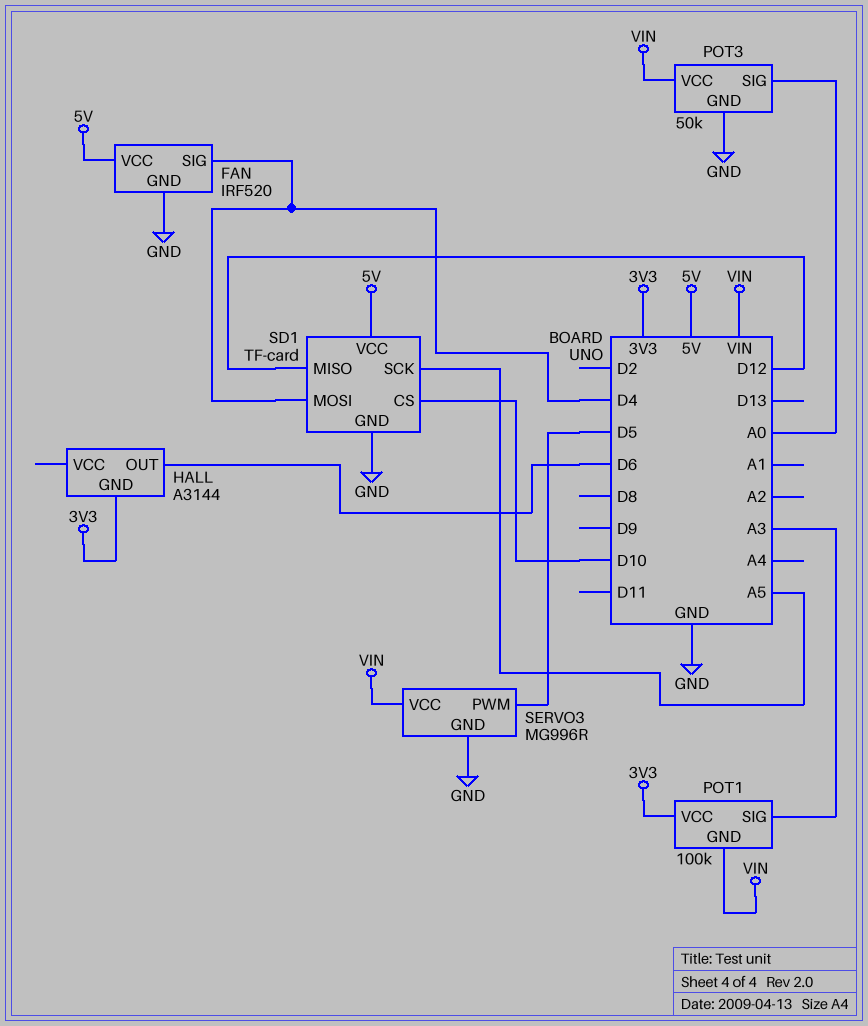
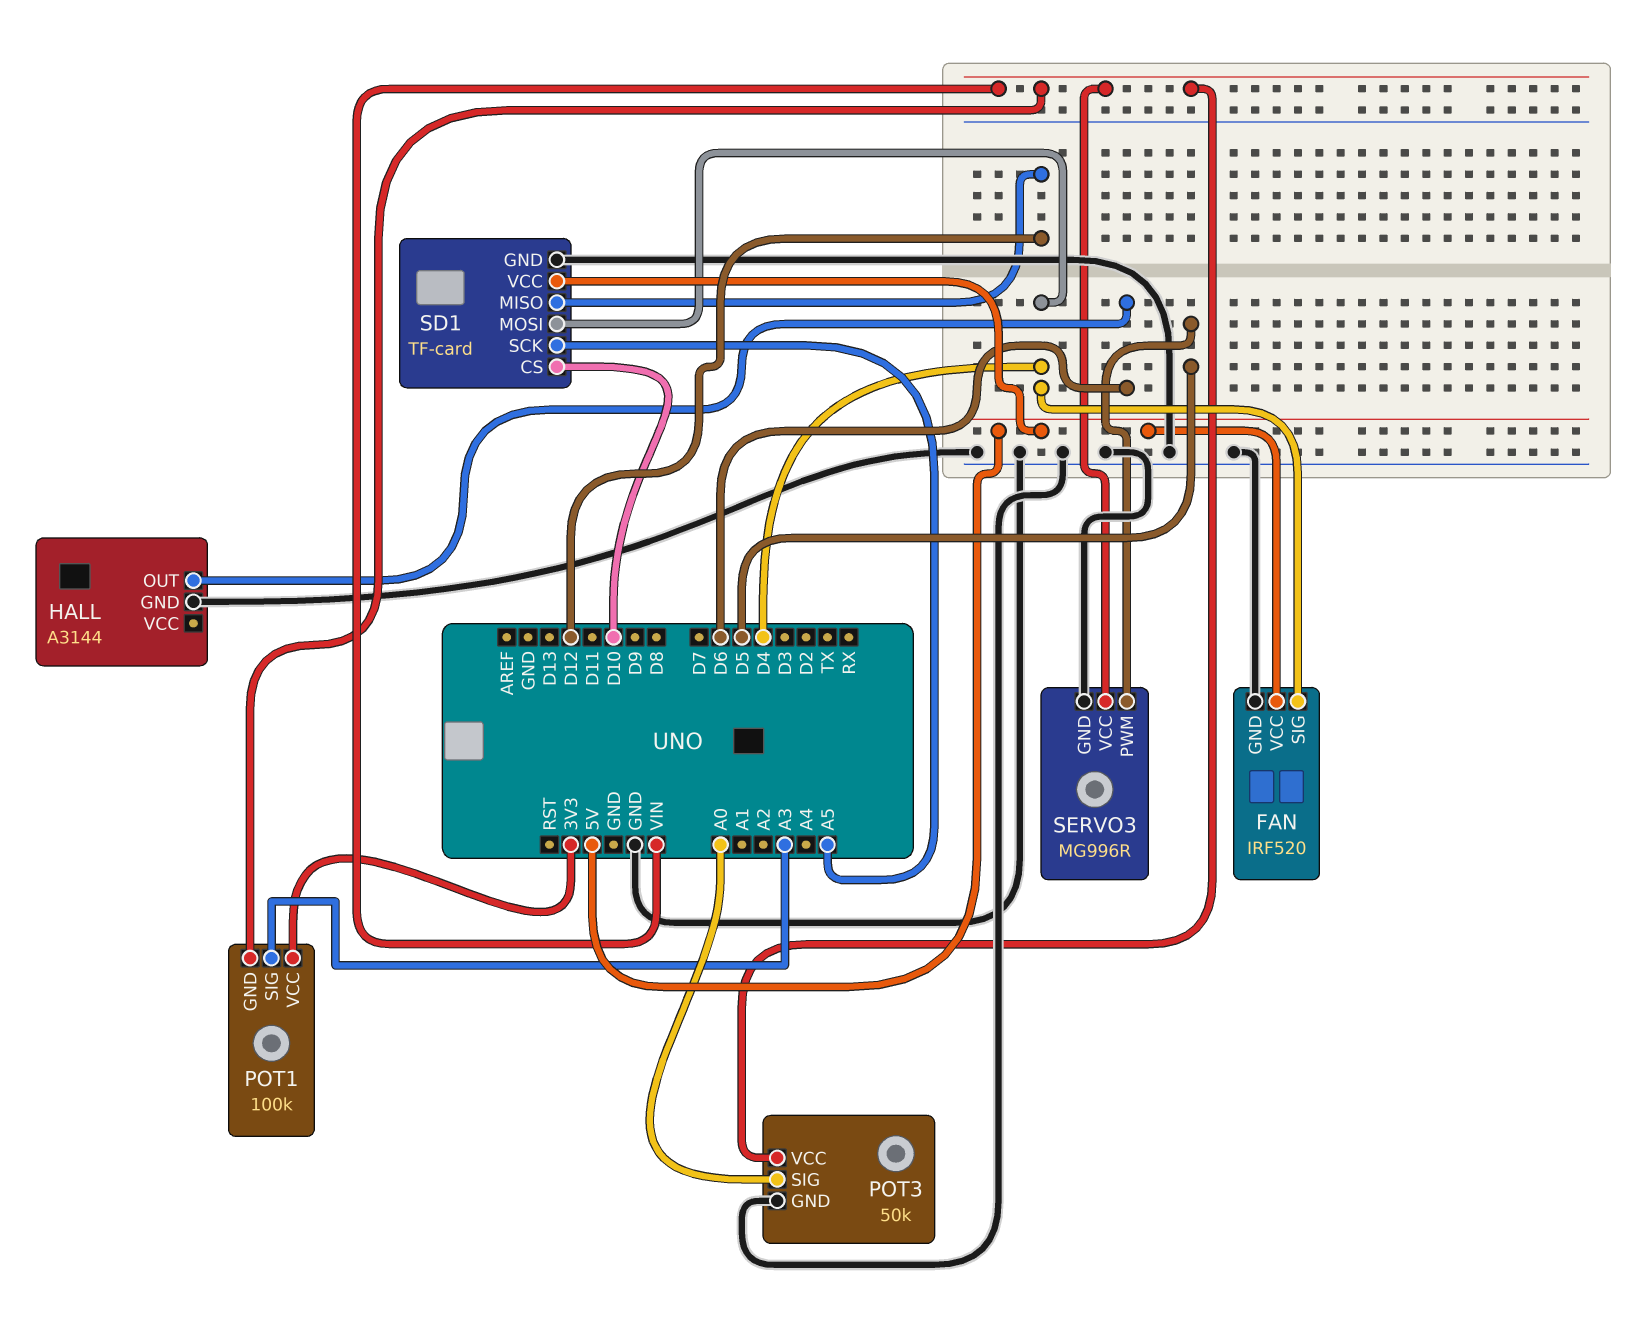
HALL pin GND: 3V3 -> GND

